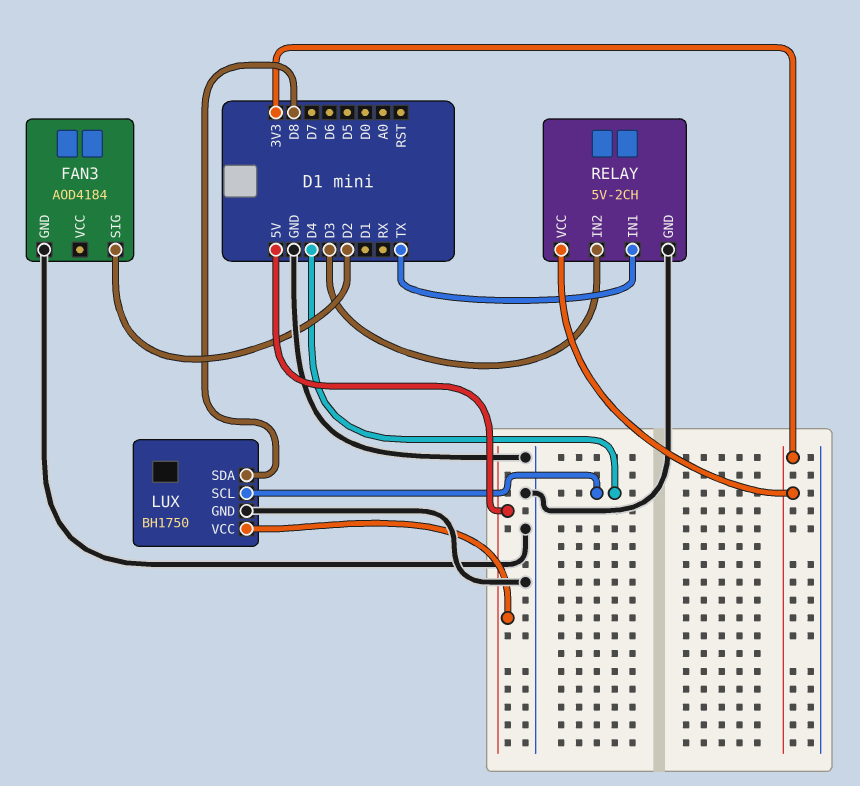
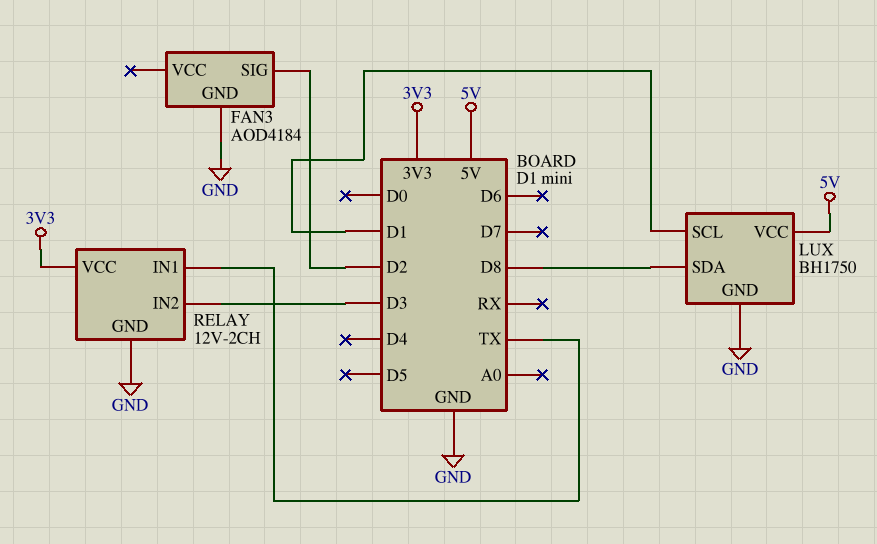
LUX pin SCL: D4 -> D1
RELAY: 5V-2CH -> 12V-2CH

